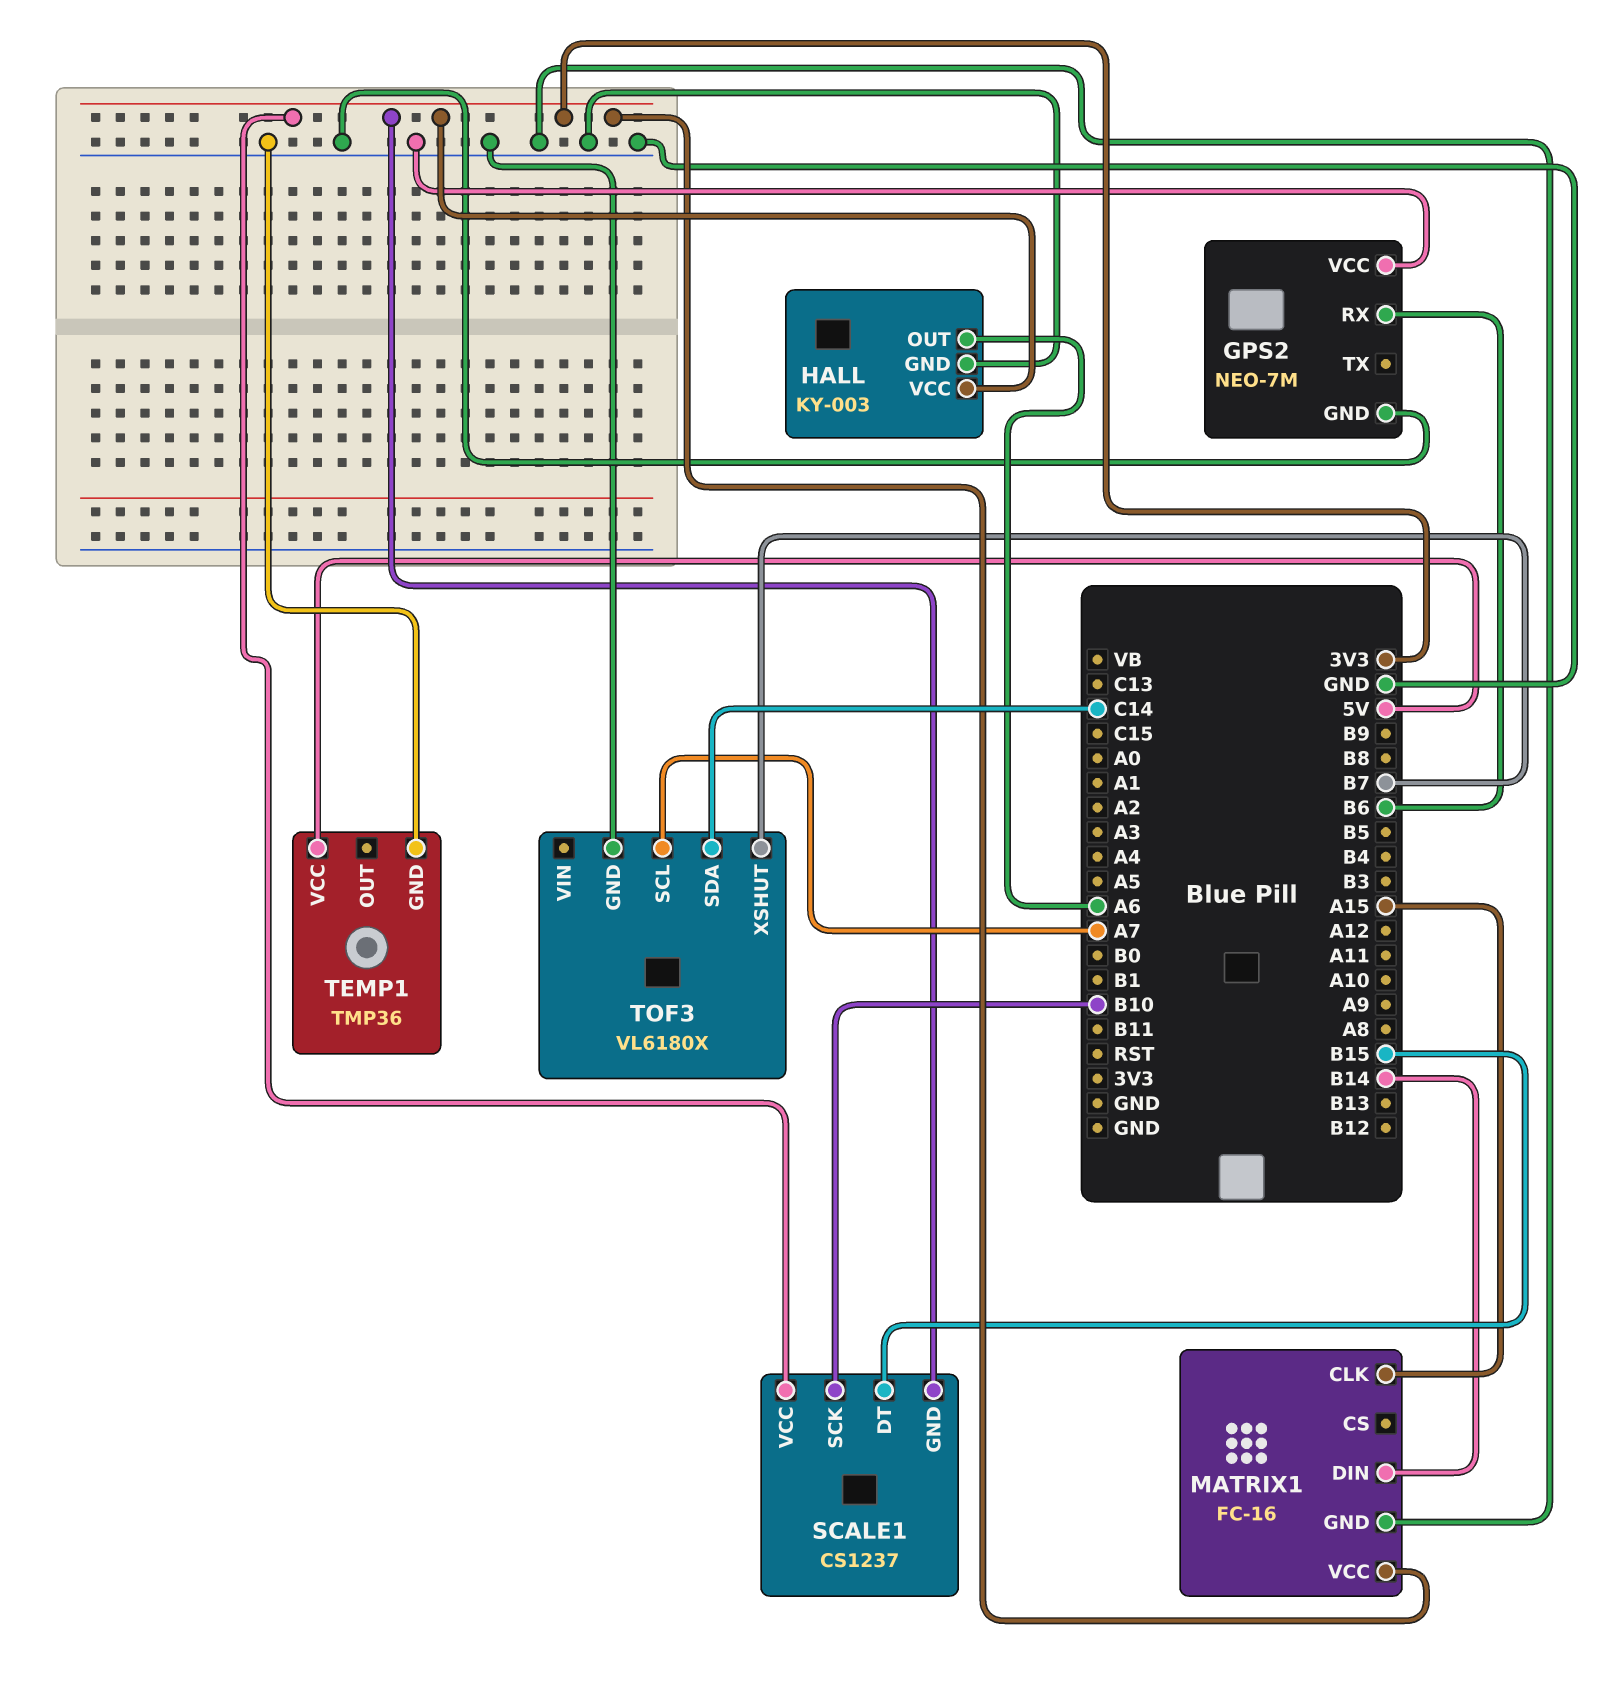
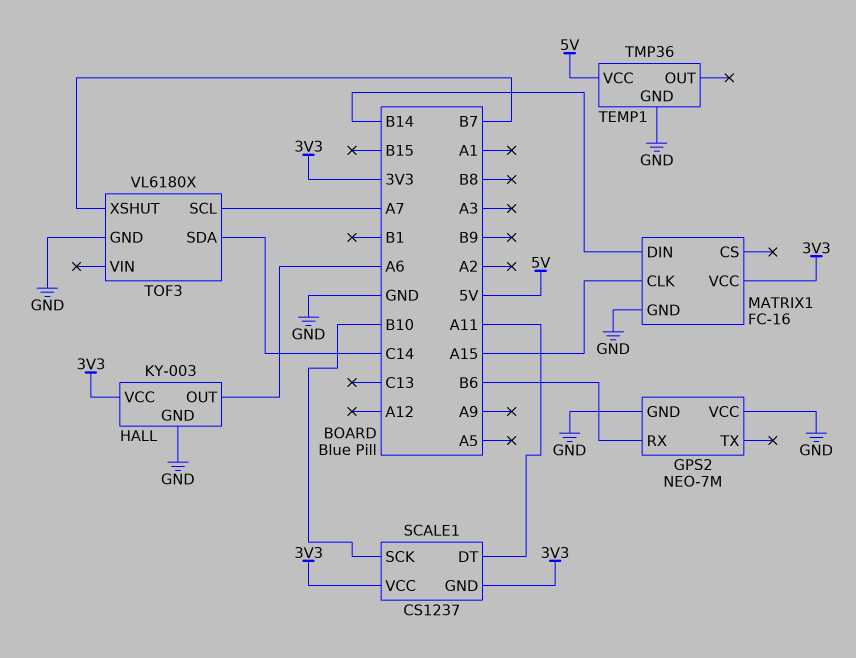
SCALE1 pin DT: B15 -> A11

